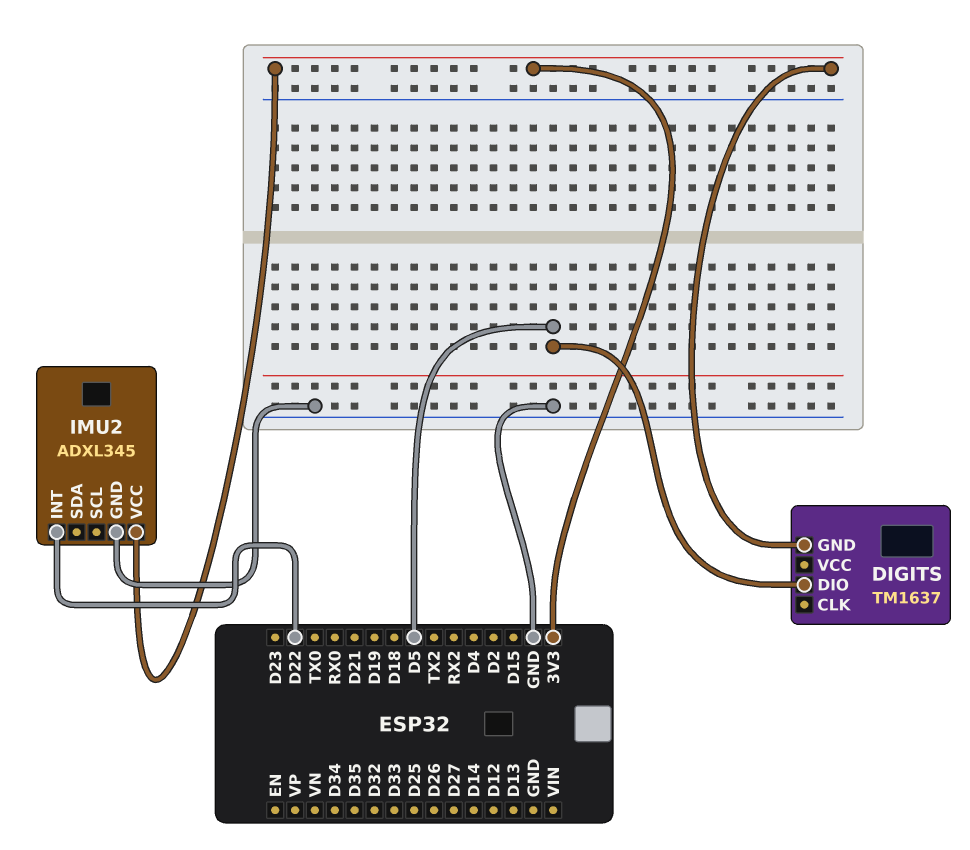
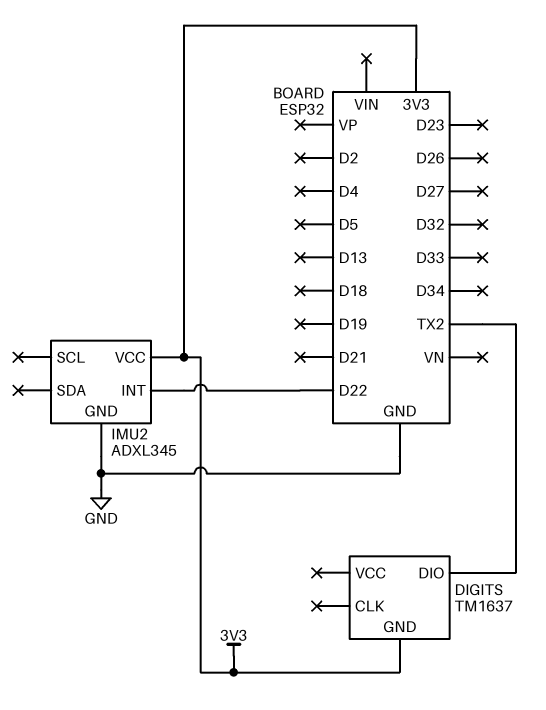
DIGITS pin DIO: D5 -> TX2

